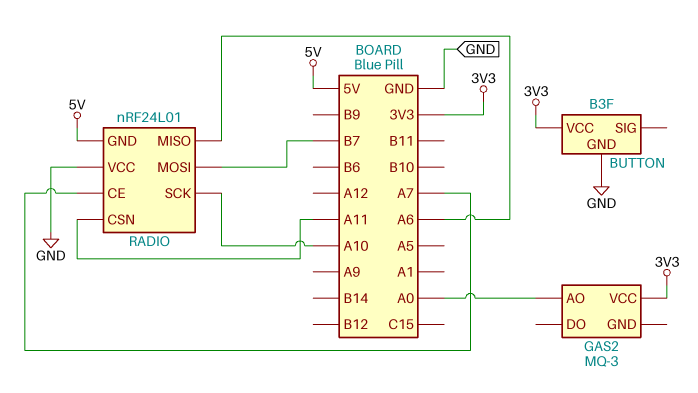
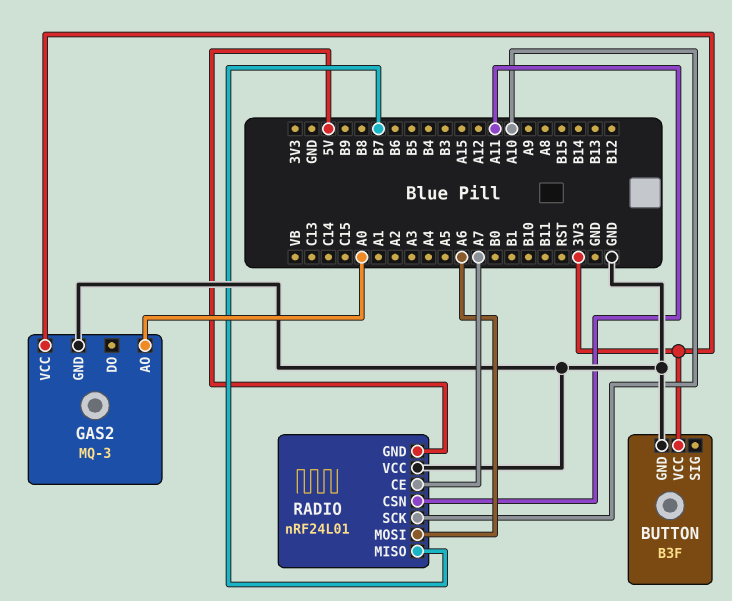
GAS2 pin GND: none -> GND
RADIO pin MISO: A6 -> B7
RADIO pin MOSI: B7 -> A6

